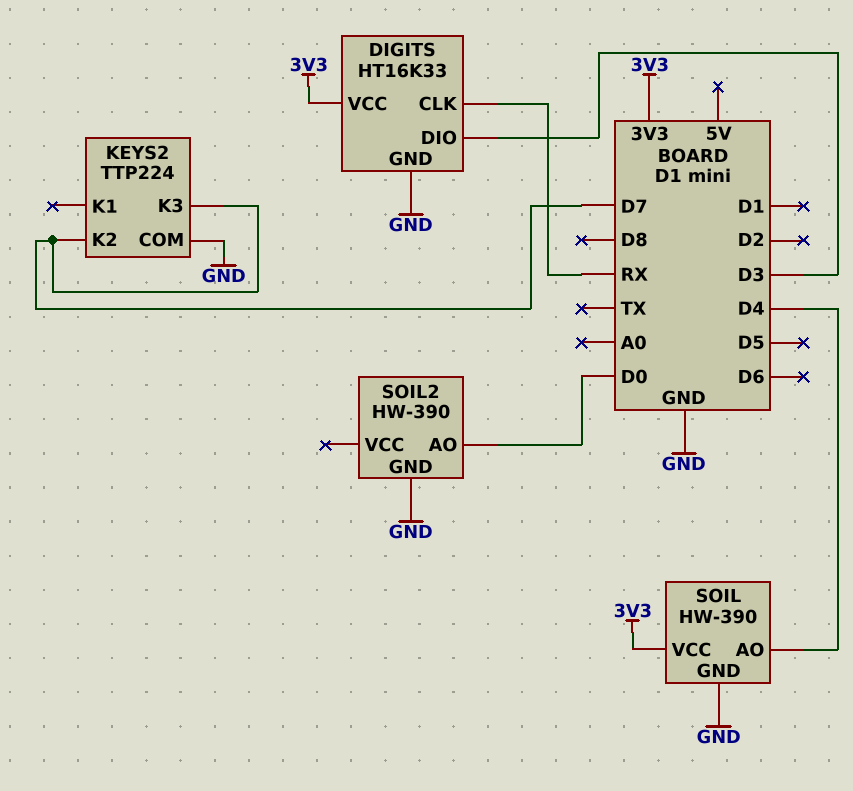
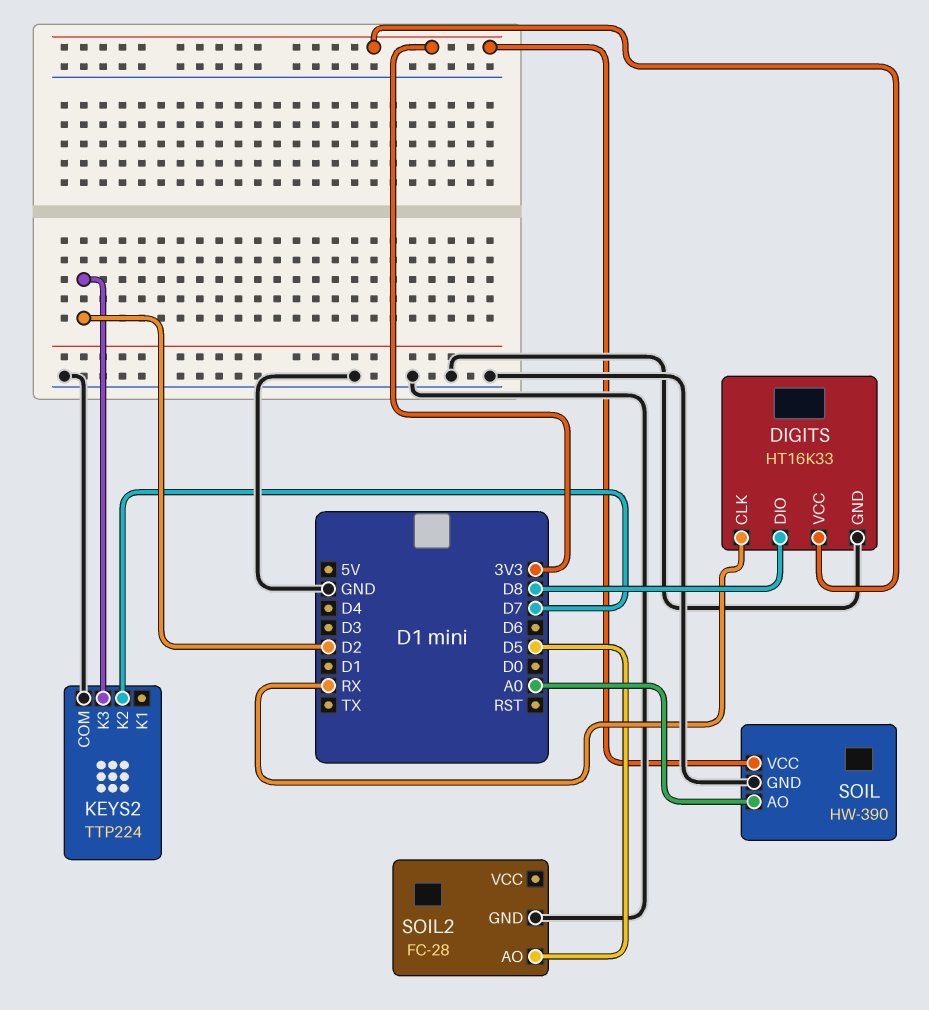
DIGITS pin DIO: D3 -> D8
KEYS2 pin K3: D7 -> D2
SOIL pin AO: D4 -> A0
SOIL2: HW-390 -> FC-28
SOIL2 pin AO: D0 -> D5

